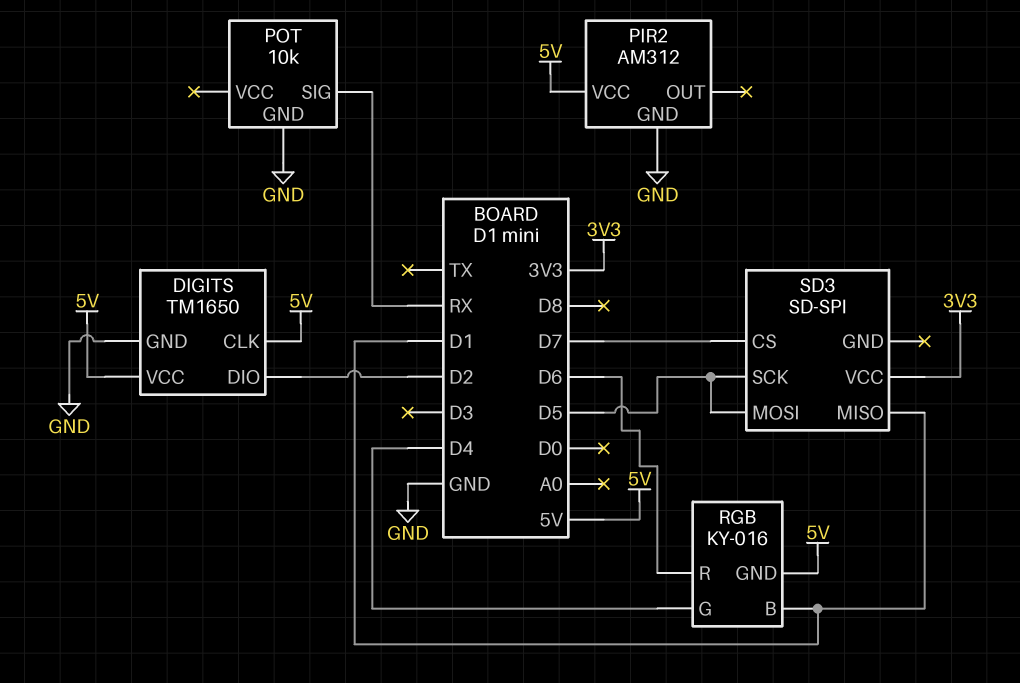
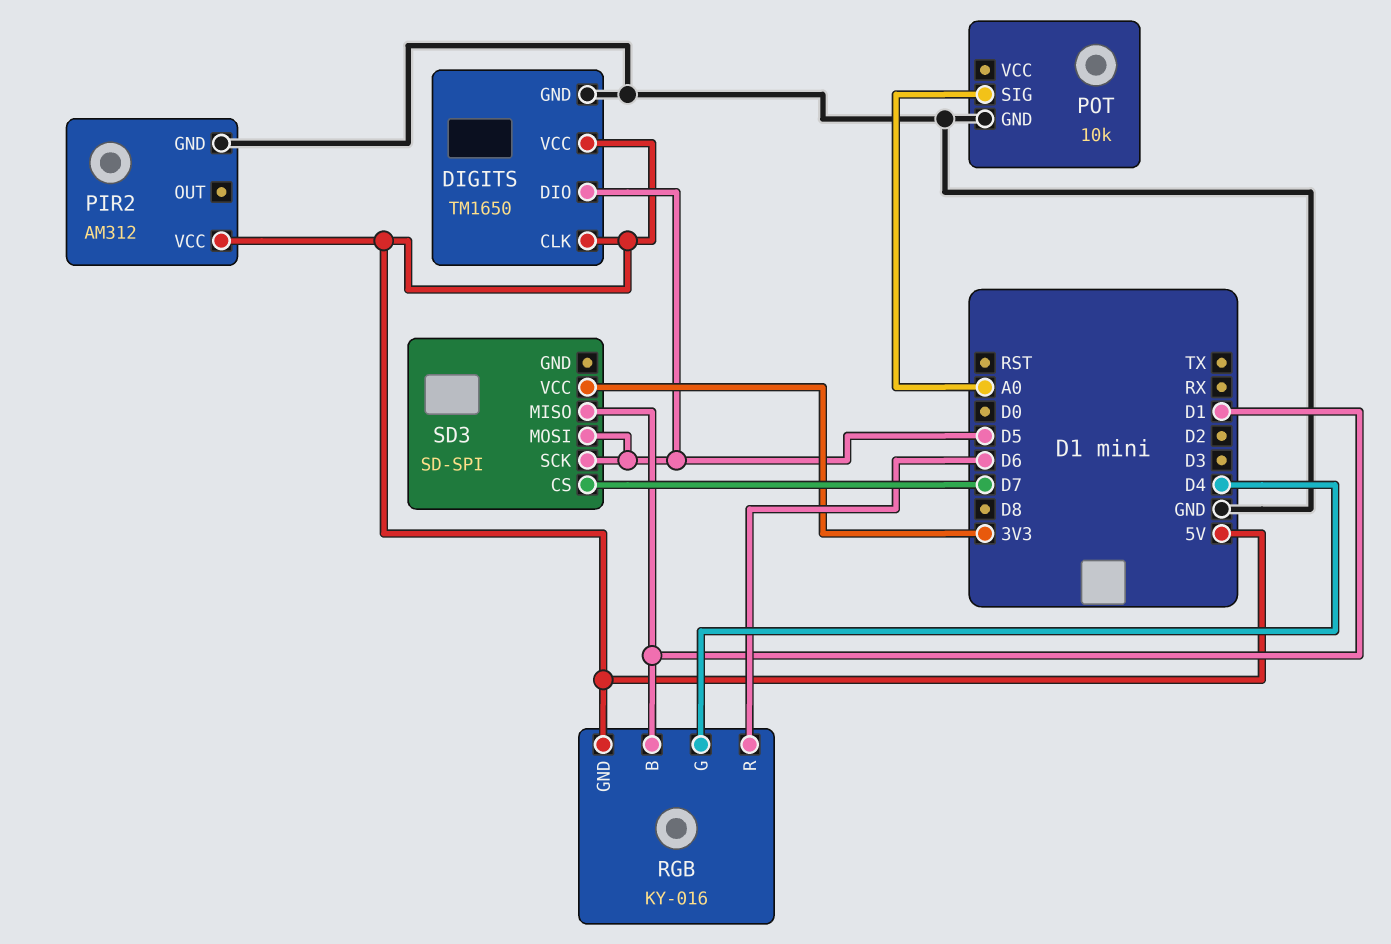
DIGITS pin DIO: D2 -> D5
POT pin SIG: RX -> A0

